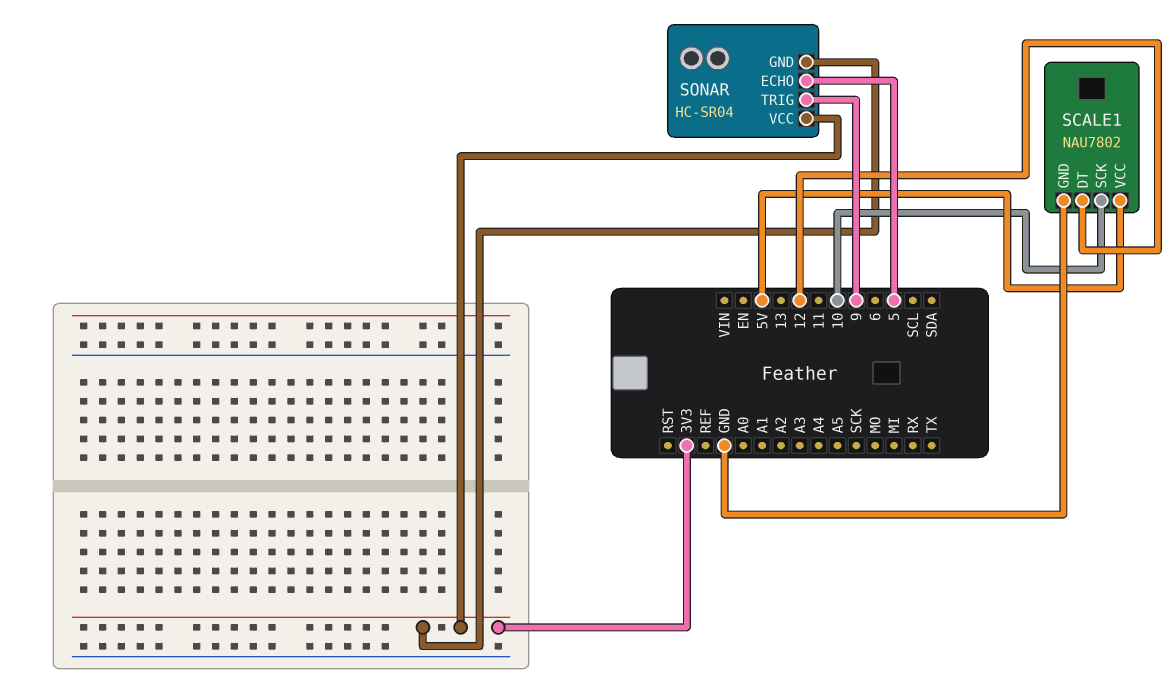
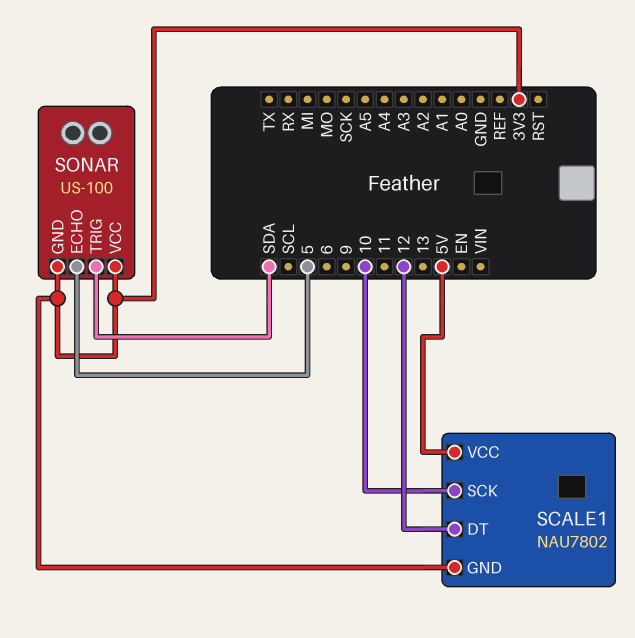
SCALE1 pin GND: GND -> 3V3
SONAR: HC-SR04 -> US-100
SONAR pin TRIG: 9 -> SDA

